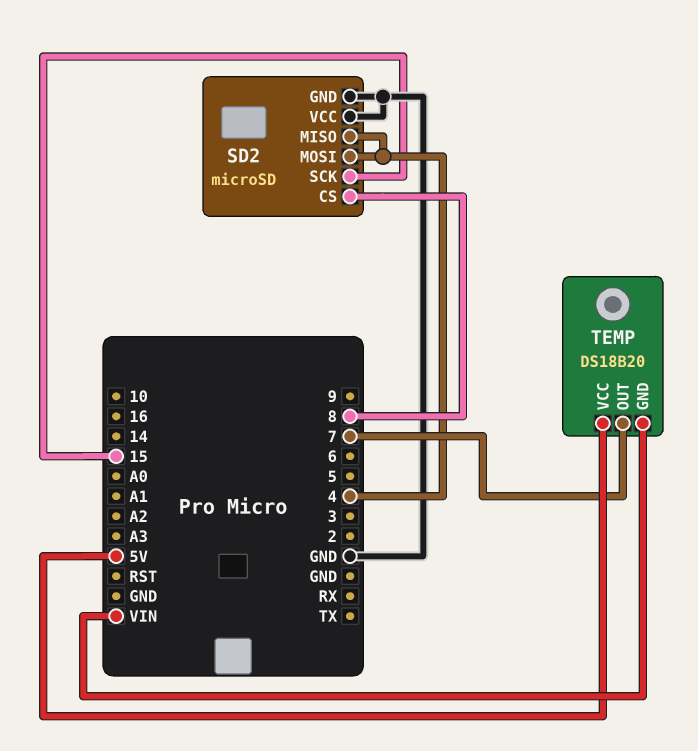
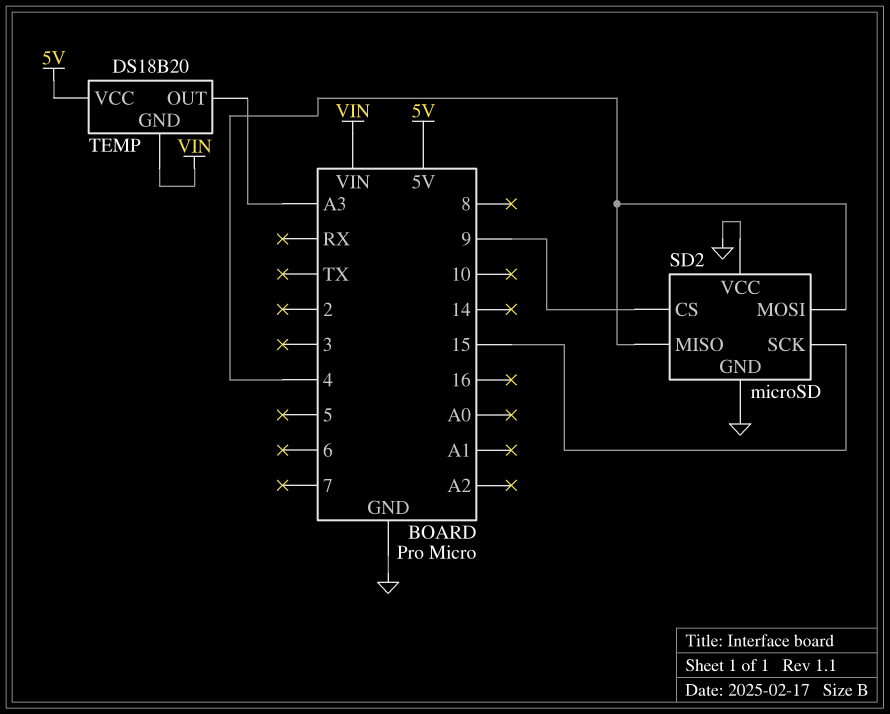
SD2 pin CS: 8 -> 9
TEMP pin OUT: 7 -> A3

